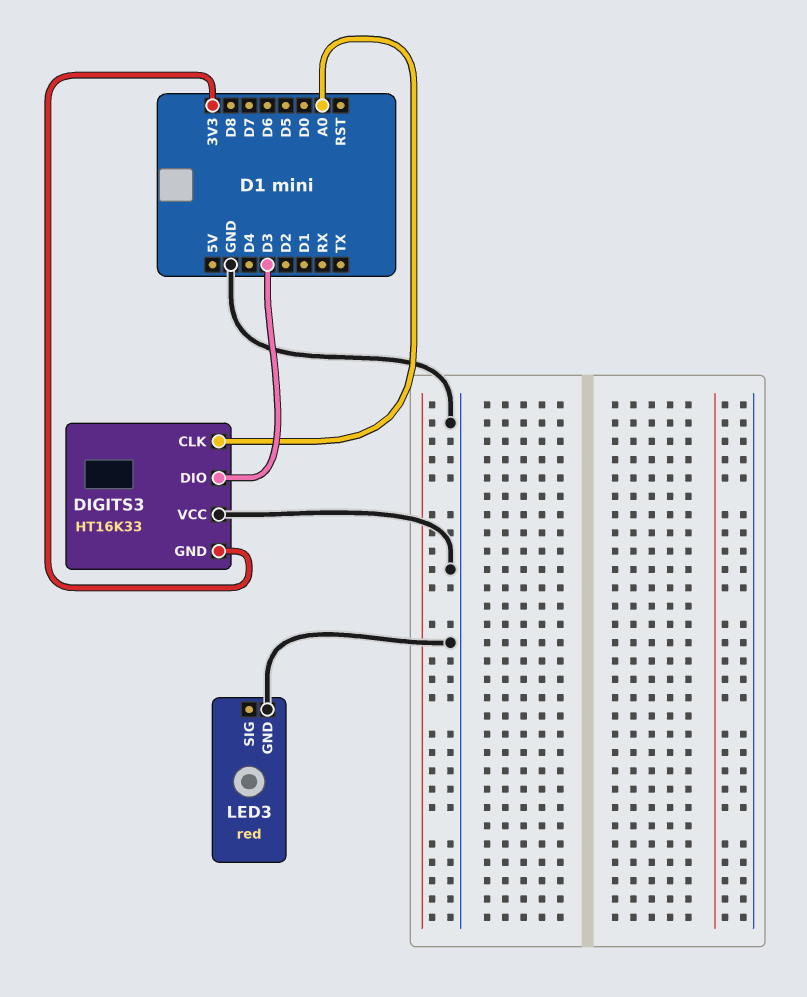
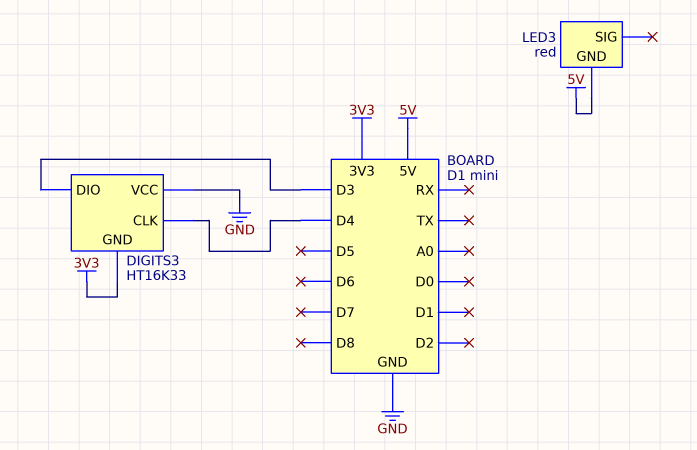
DIGITS3 pin CLK: A0 -> D4
LED3 pin GND: GND -> 5V

